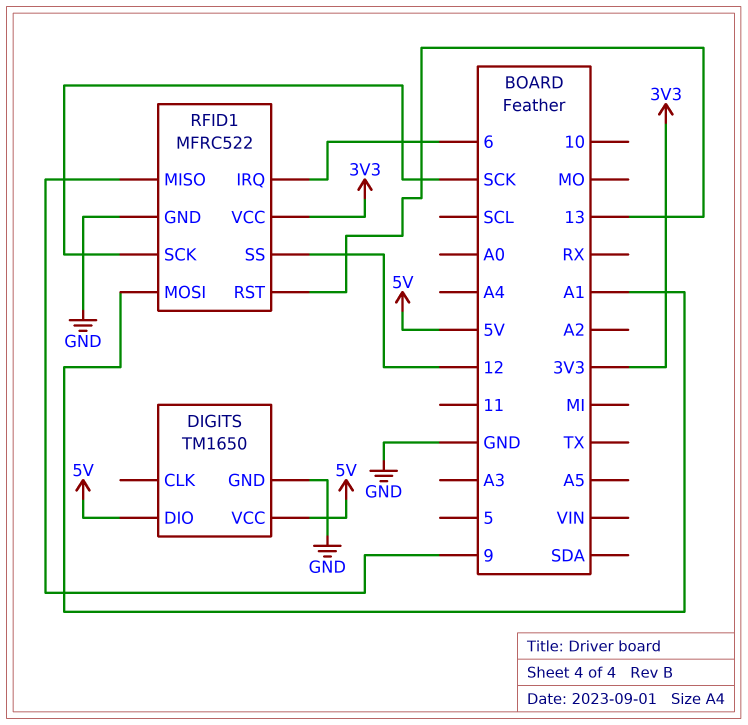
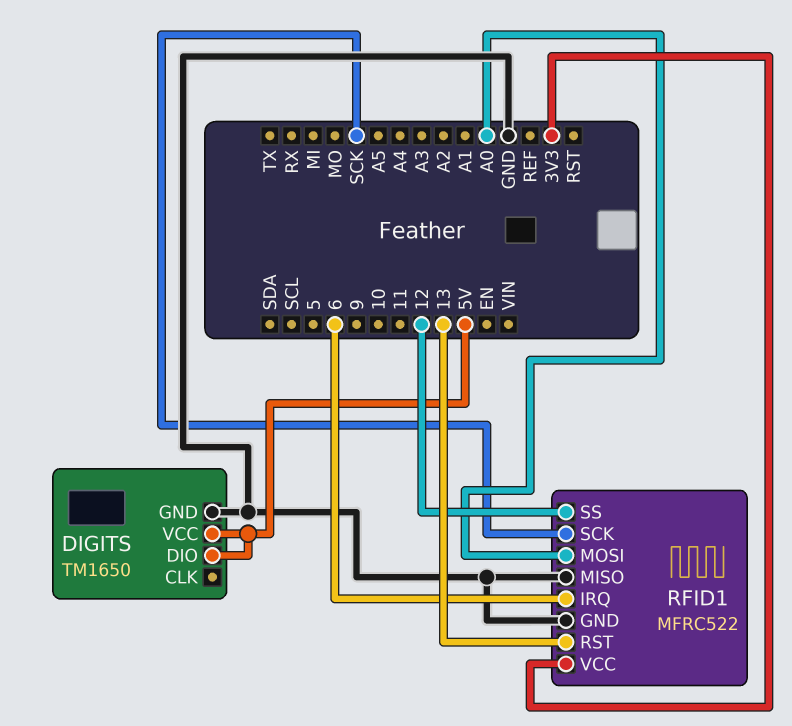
RFID1 pin MISO: 9 -> GND
RFID1 pin MOSI: A1 -> A0

